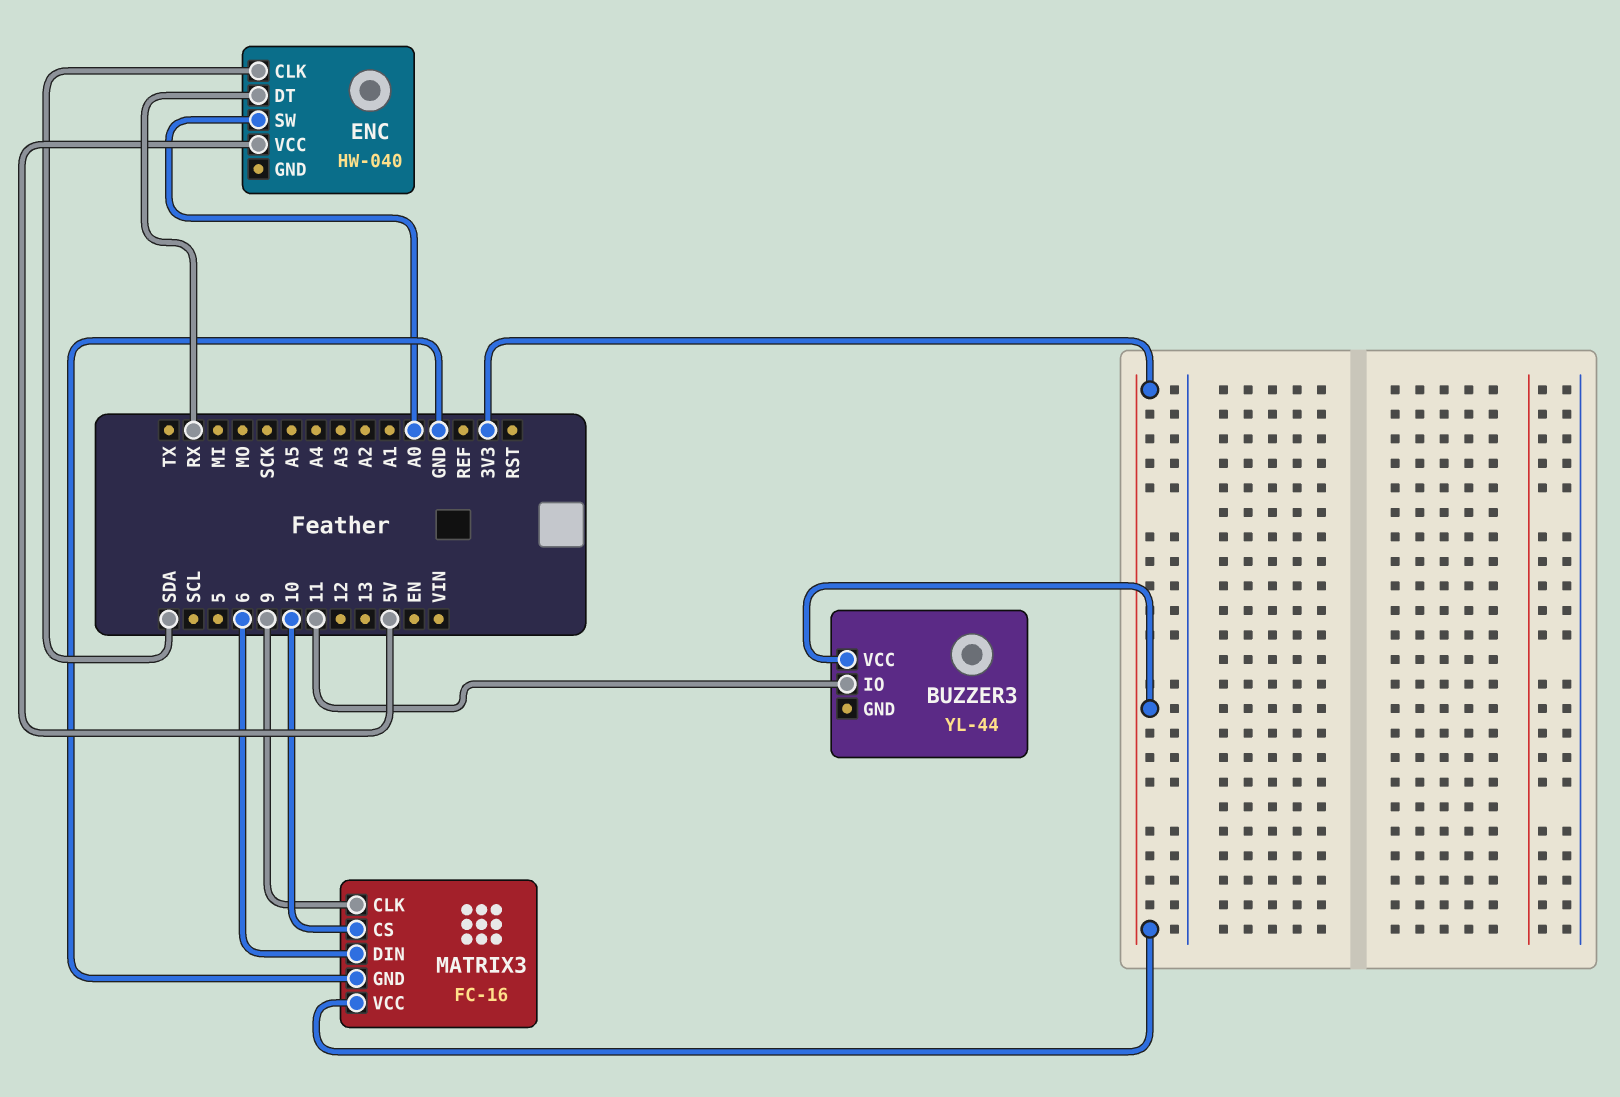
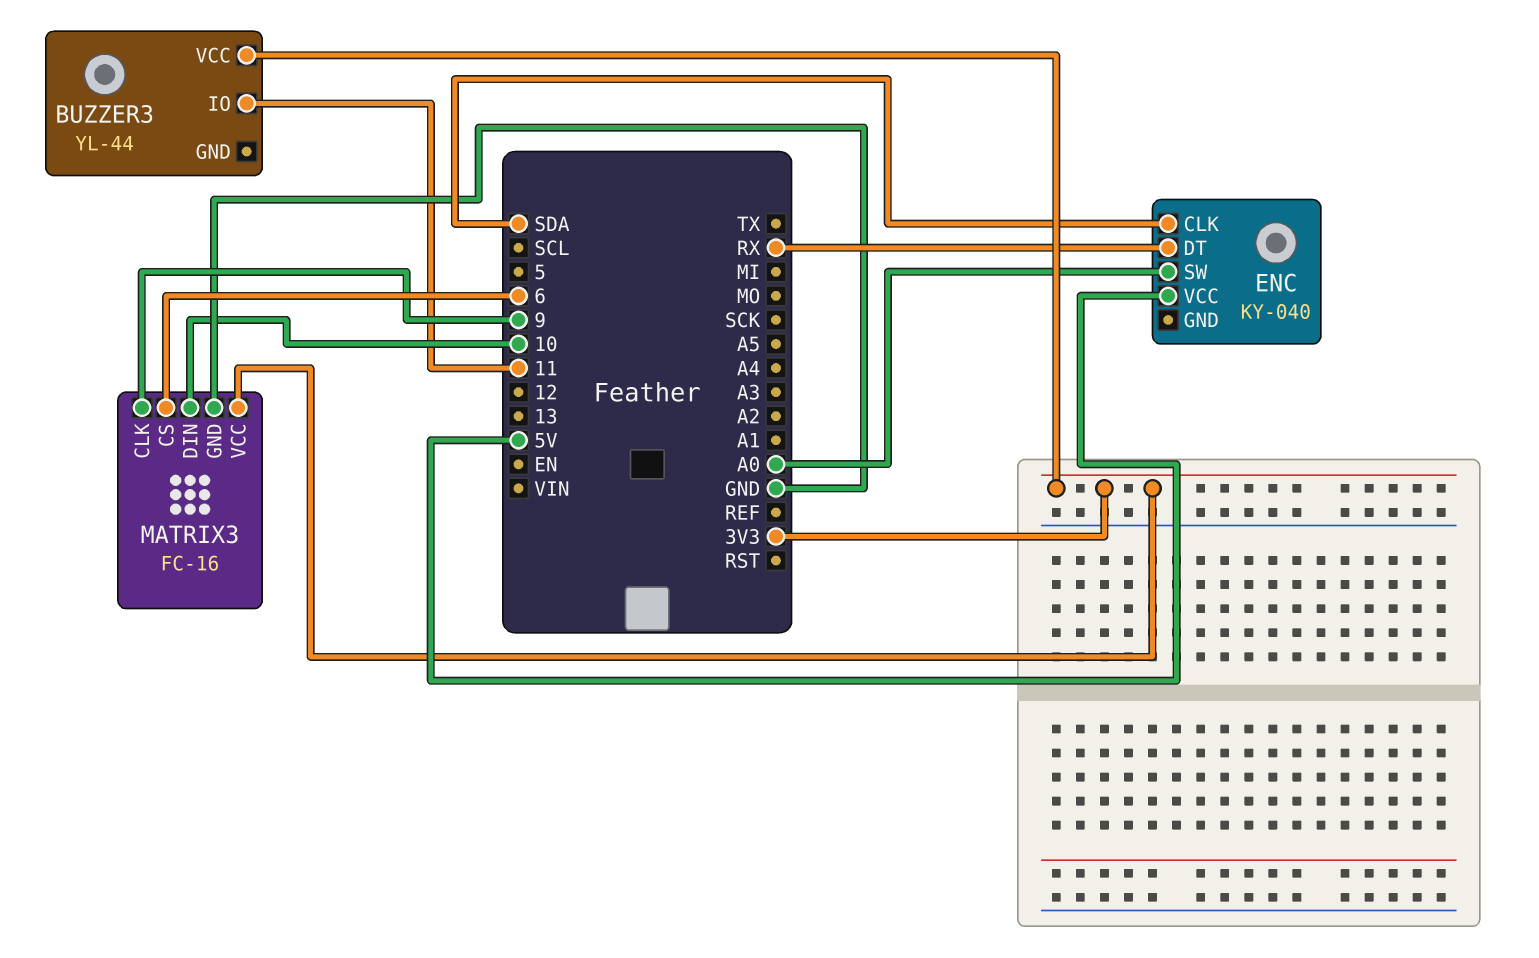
ENC: HW-040 -> KY-040
MATRIX3 pin CS: 10 -> 6
MATRIX3 pin DIN: 6 -> 10

